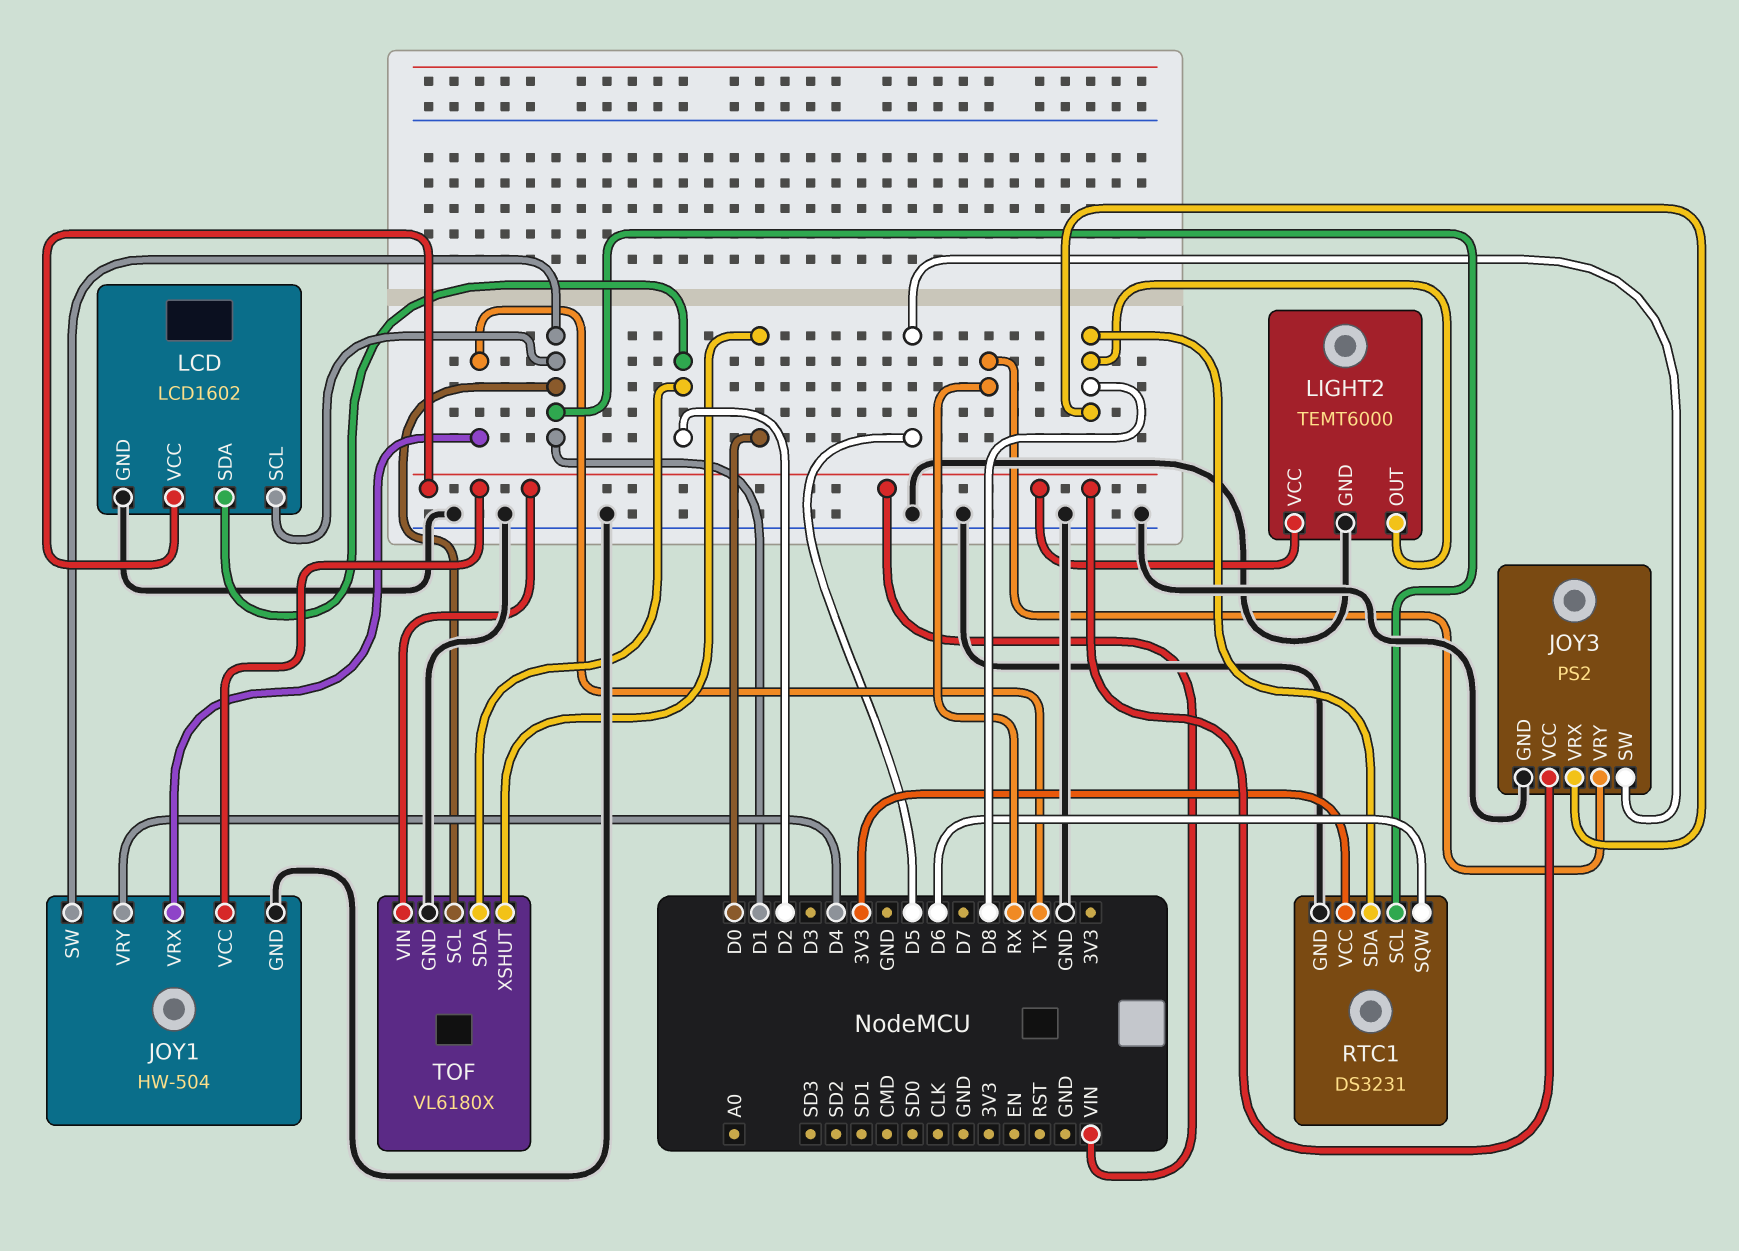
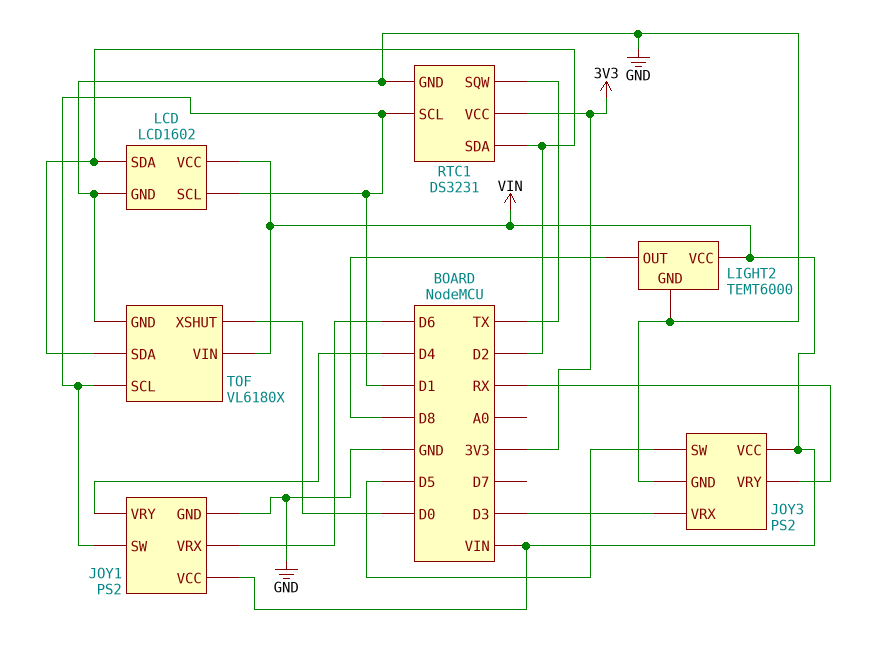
JOY1: HW-504 -> PS2
JOY1 pin VRX: TX -> D6
JOY3 pin VRX: D8 -> D3
RTC1 pin SDA: D8 -> D2
RTC1 pin SQW: D6 -> TX

